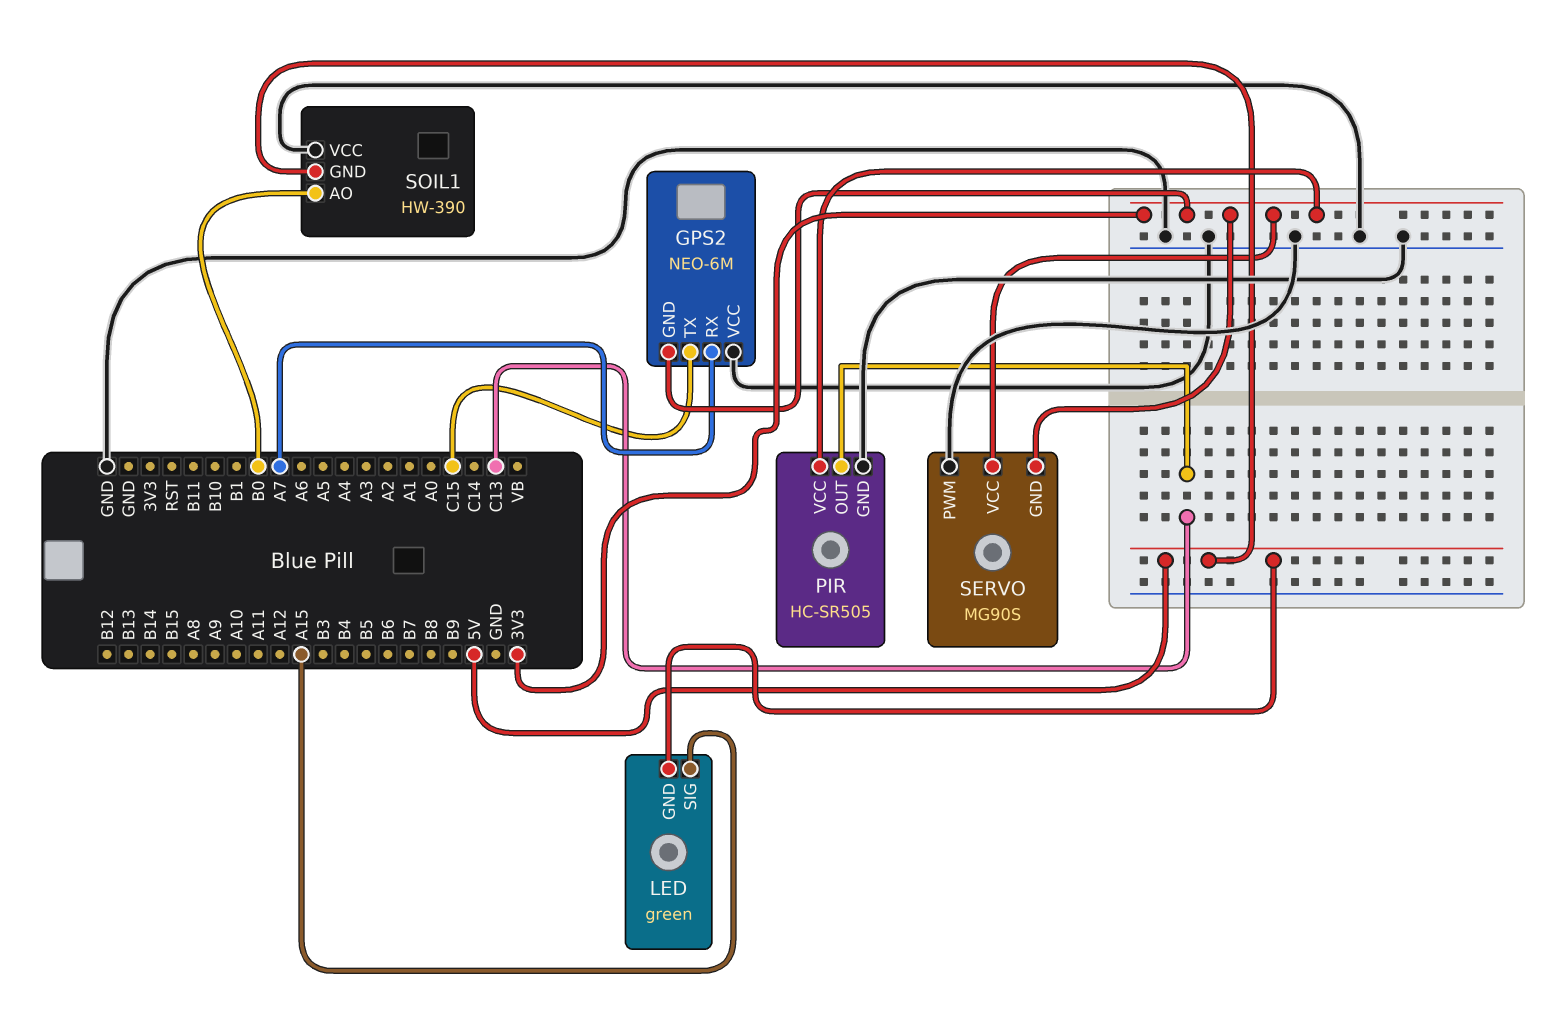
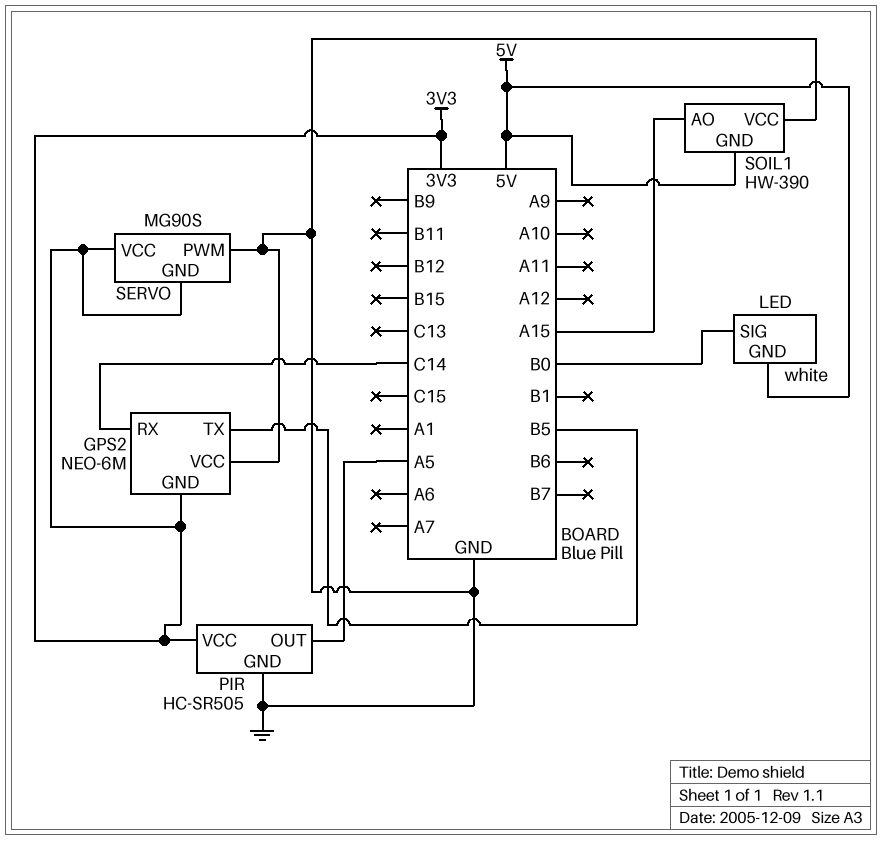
GPS2 pin RX: A7 -> C14
GPS2 pin TX: C15 -> B5
LED: green -> white
LED pin SIG: A15 -> B0
PIR pin OUT: C13 -> A5
SOIL1 pin AO: B0 -> A15

